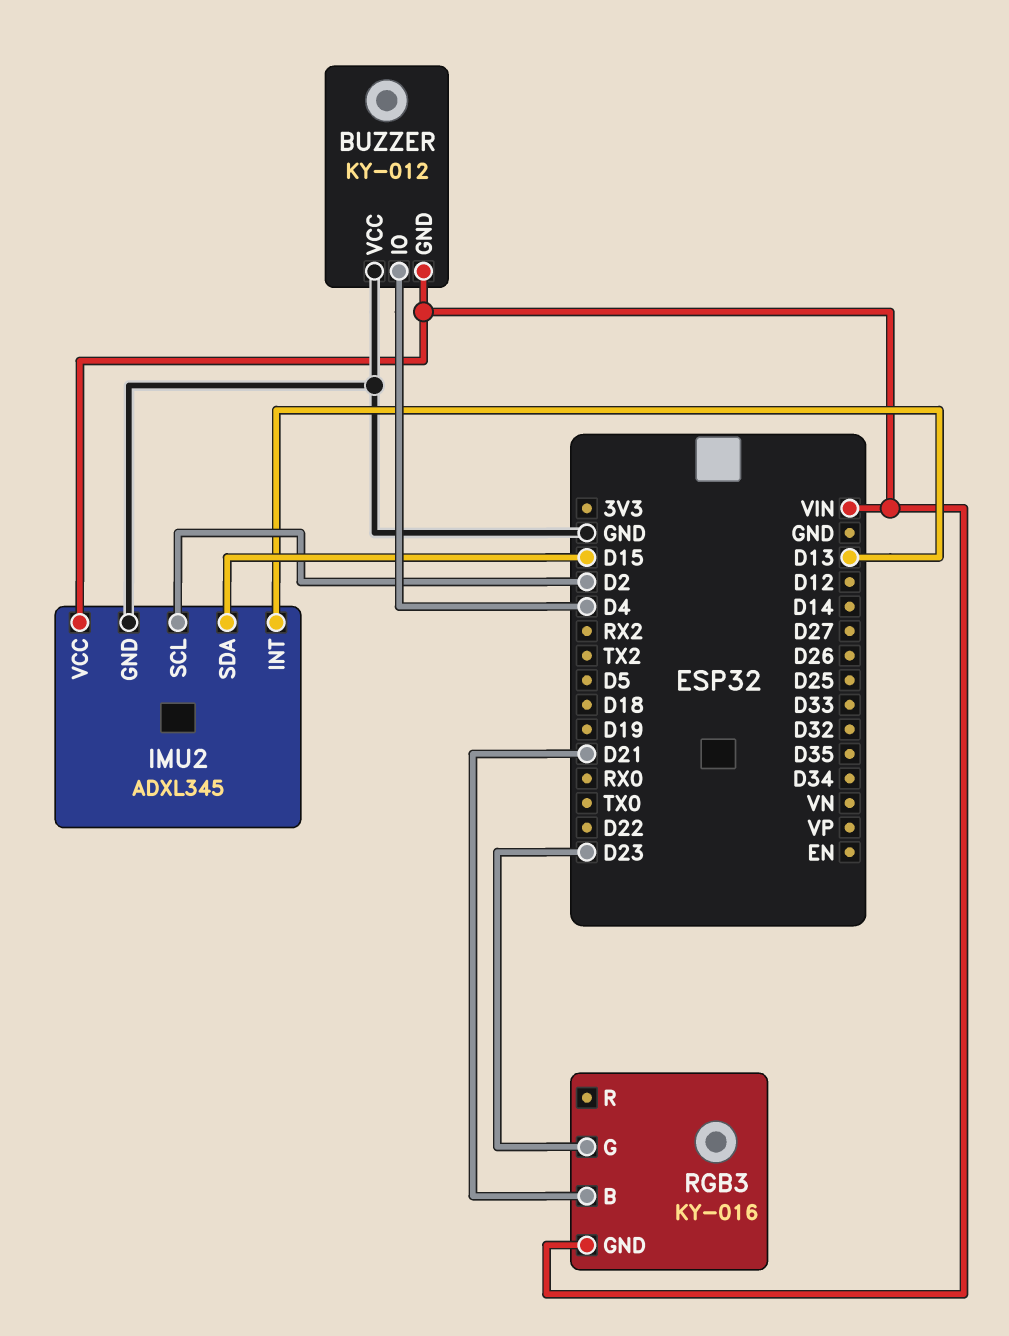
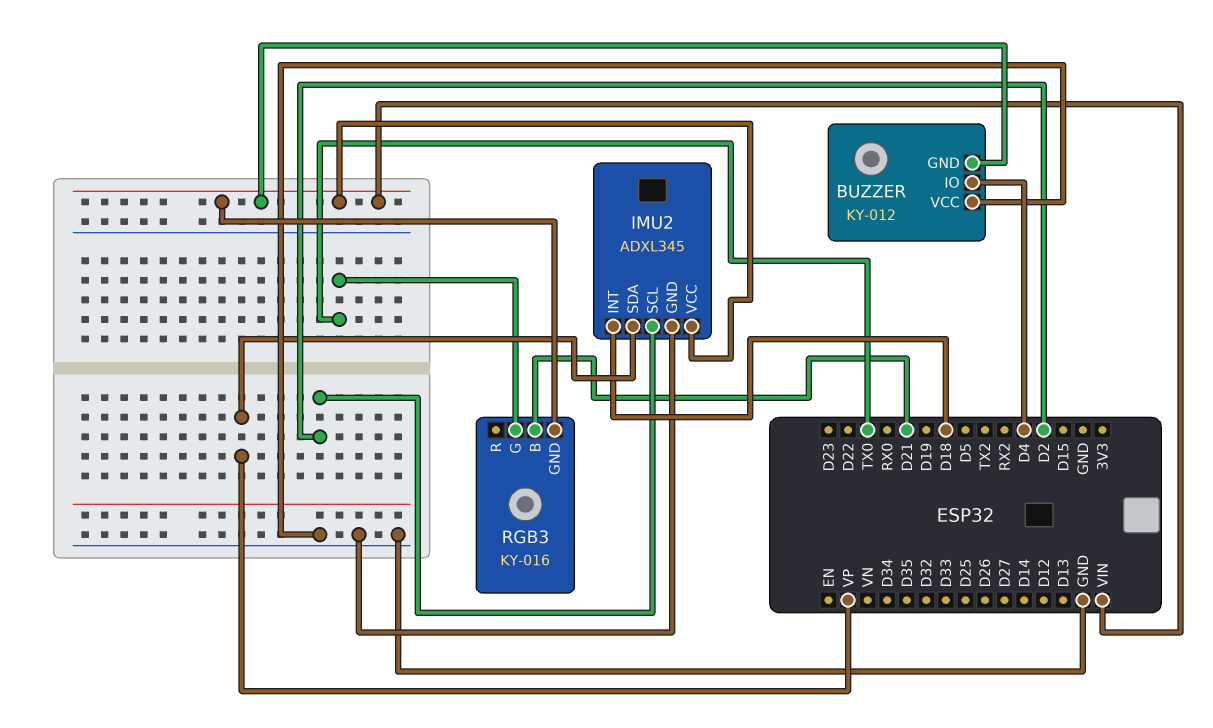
IMU2 pin INT: D13 -> D18
IMU2 pin SDA: D15 -> VP
RGB3 pin G: D23 -> TX0

